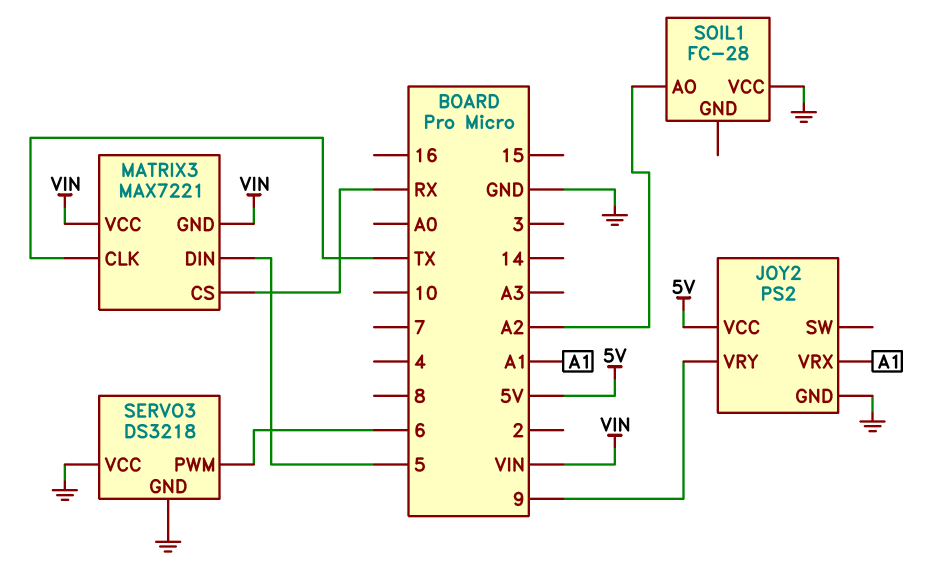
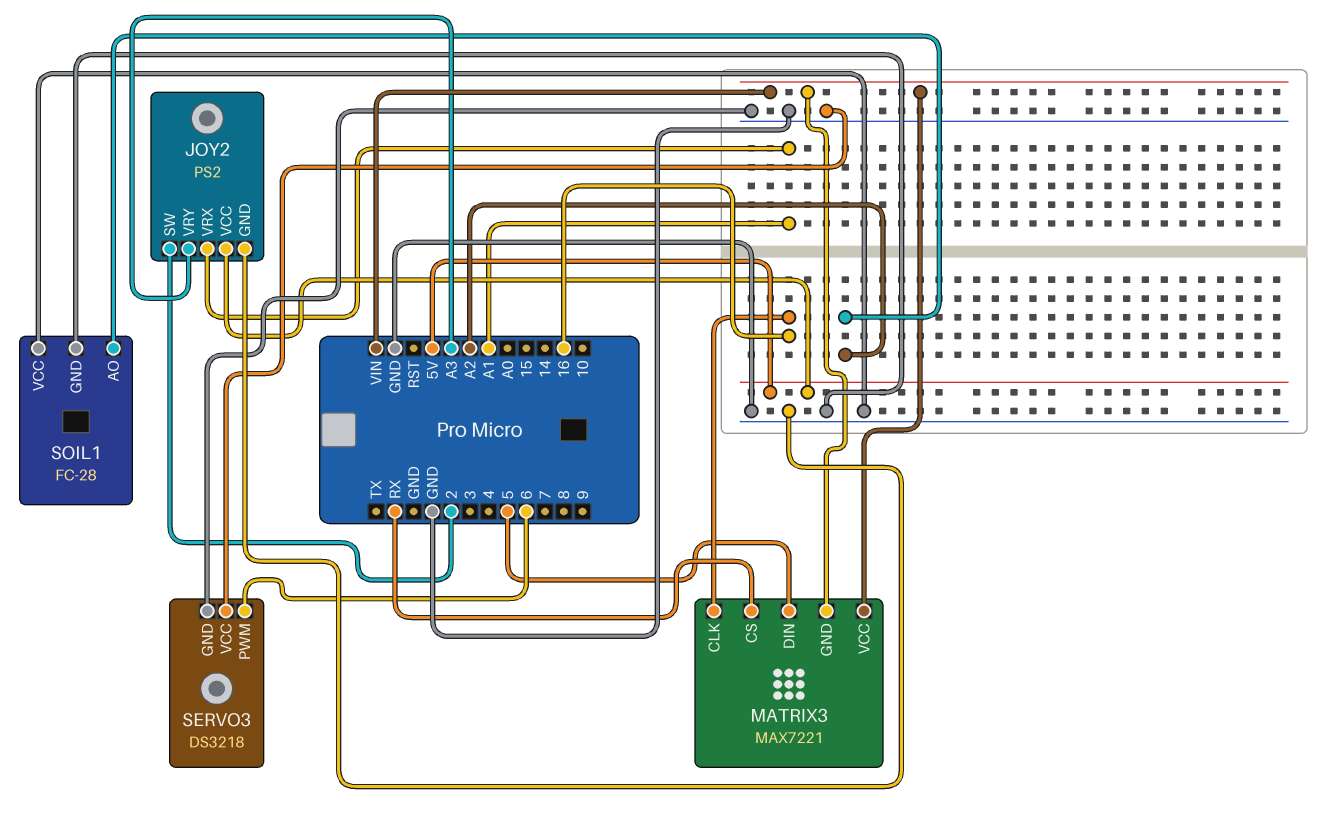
JOY2 pin SW: none -> 2
JOY2 pin VRY: 9 -> A3
MATRIX3 pin CLK: TX -> 16
SOIL1 pin GND: none -> GND

